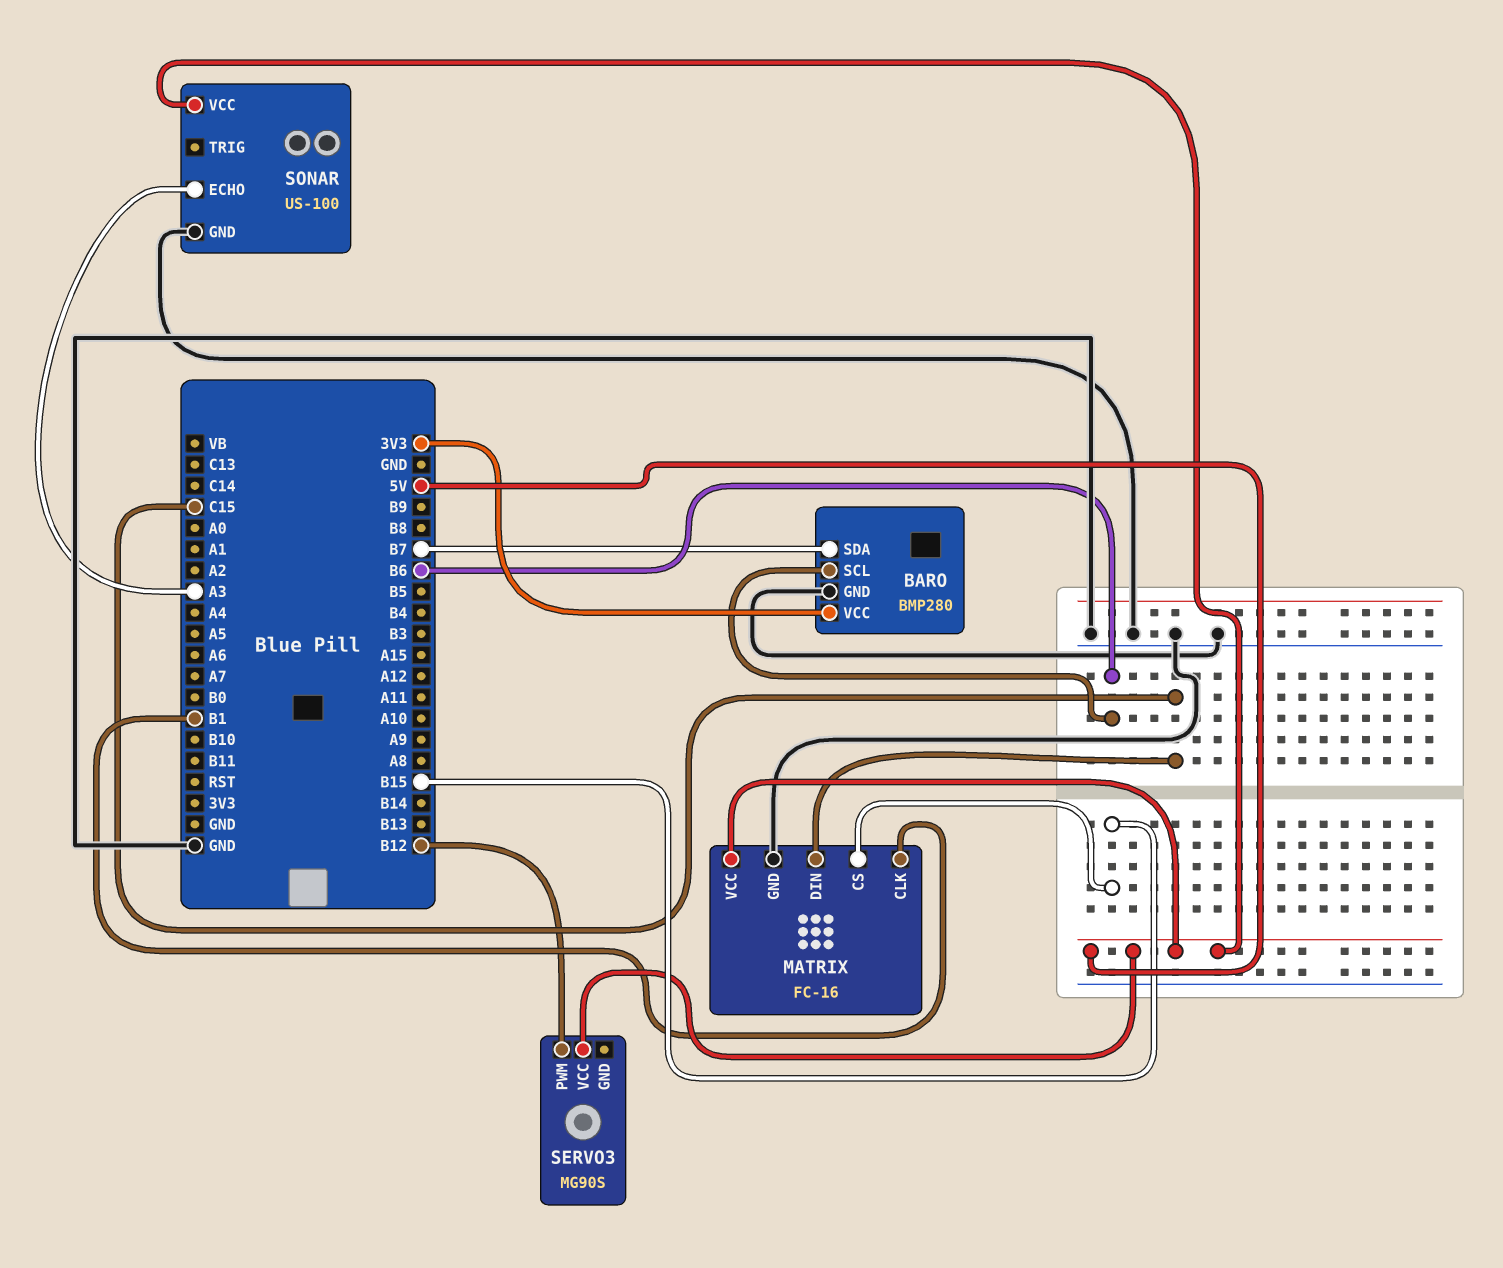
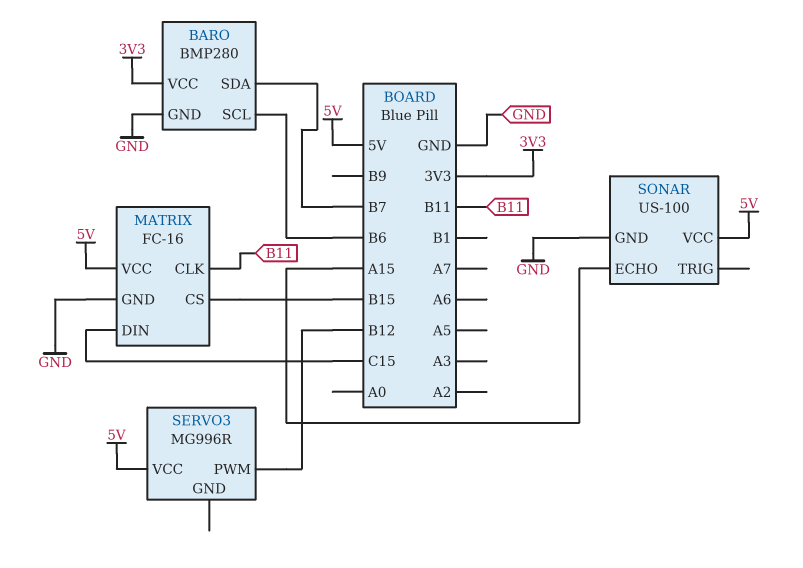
MATRIX pin CLK: B1 -> B11
SERVO3: MG90S -> MG996R
SONAR pin ECHO: A3 -> A15

